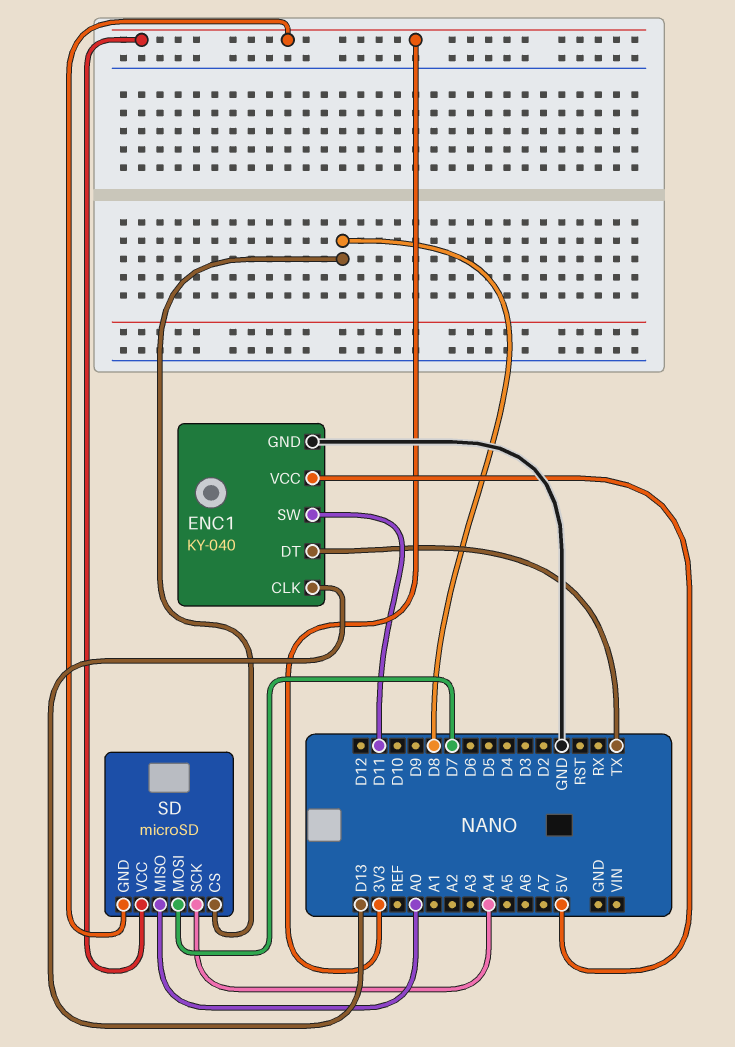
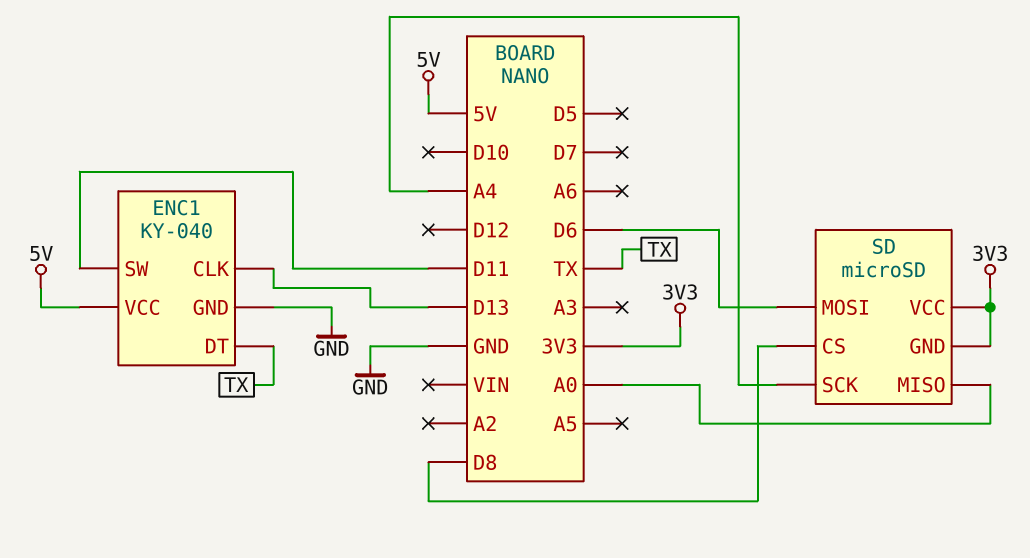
SD pin MOSI: D7 -> D6

